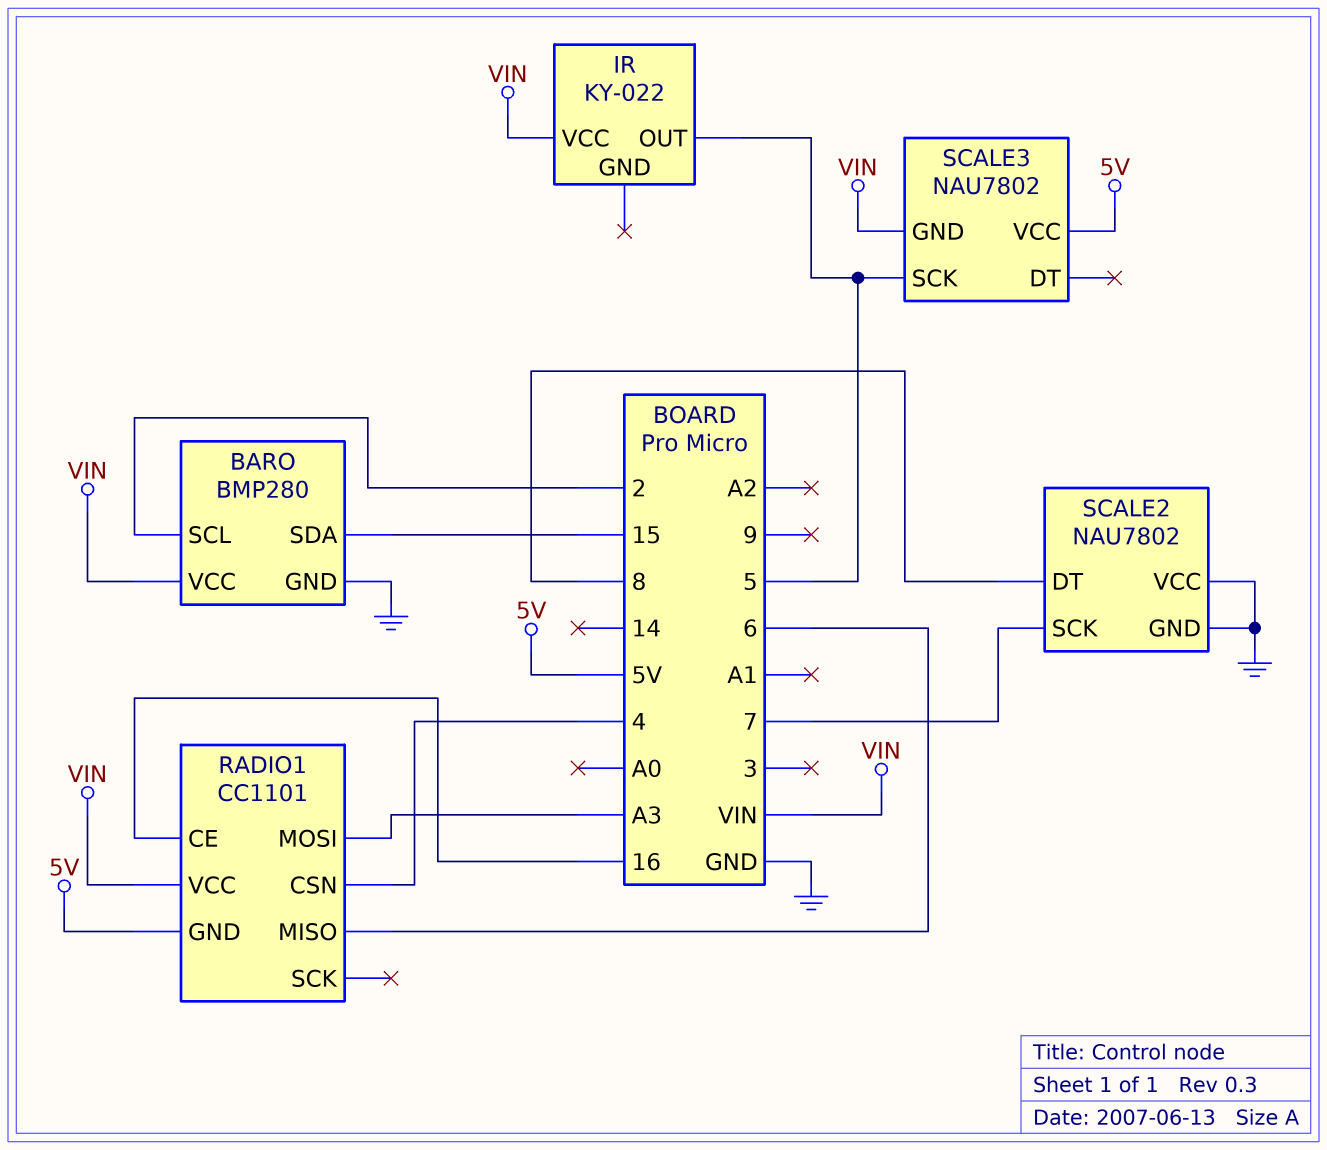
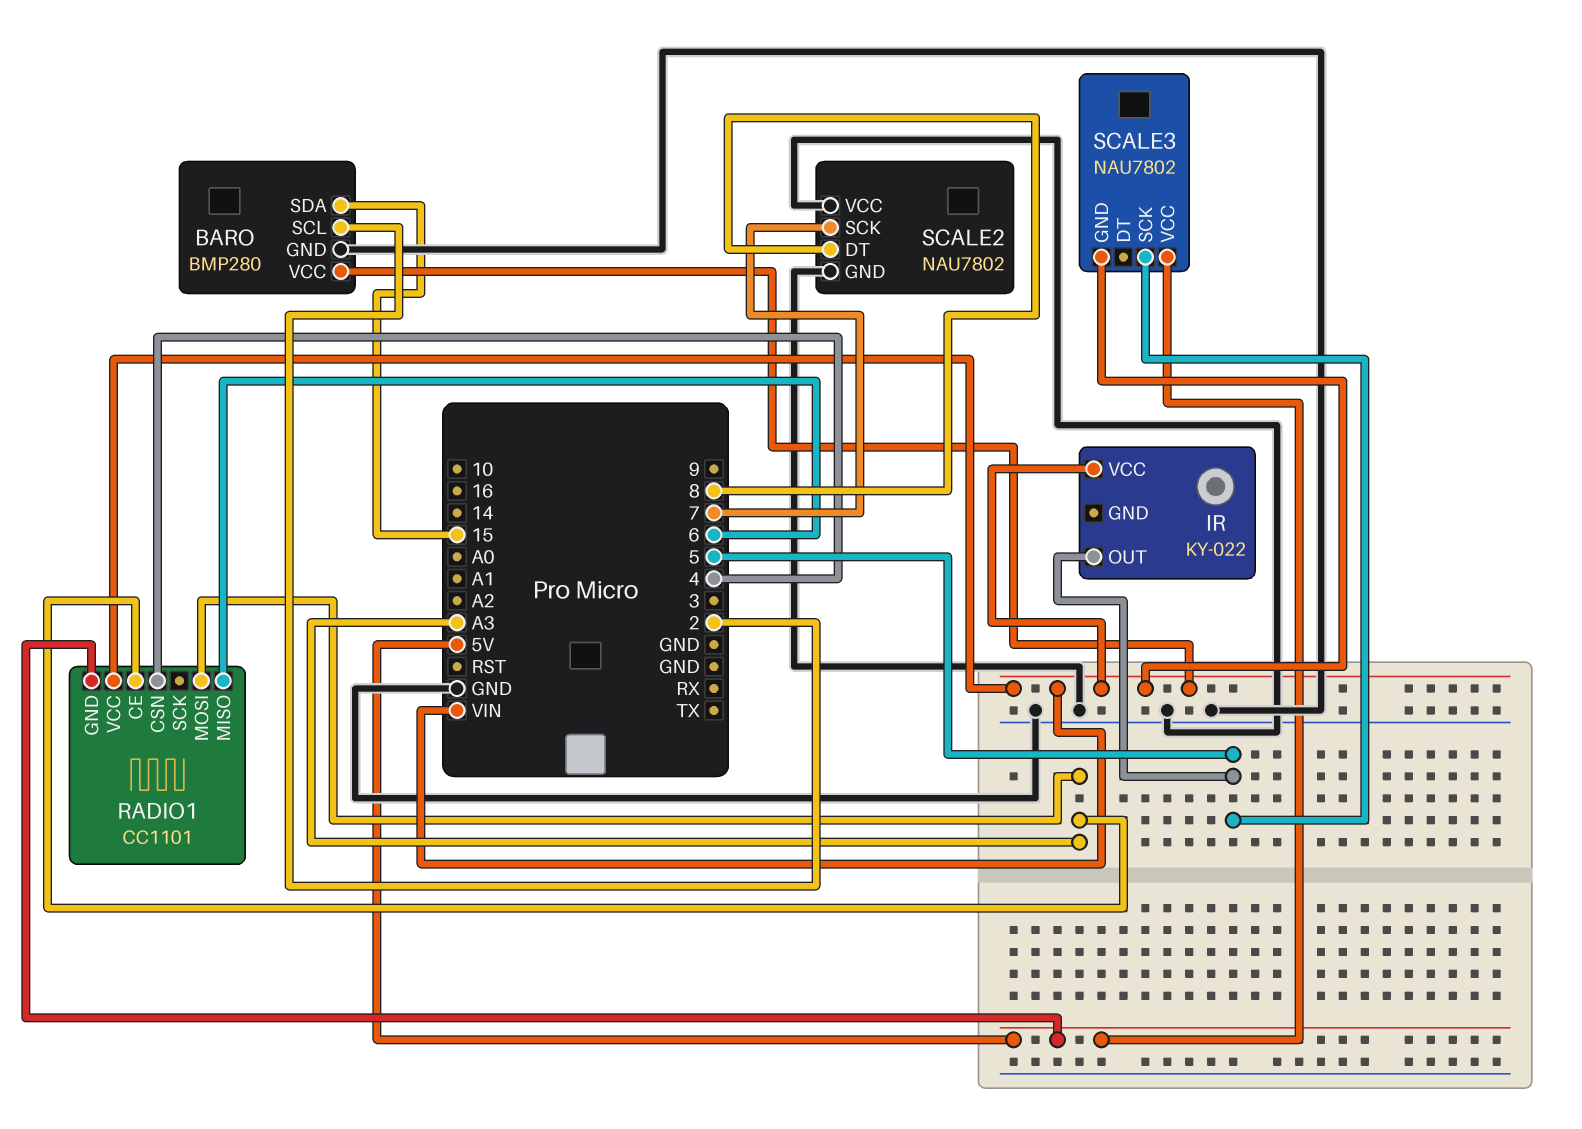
RADIO1 pin CE: 16 -> A3

